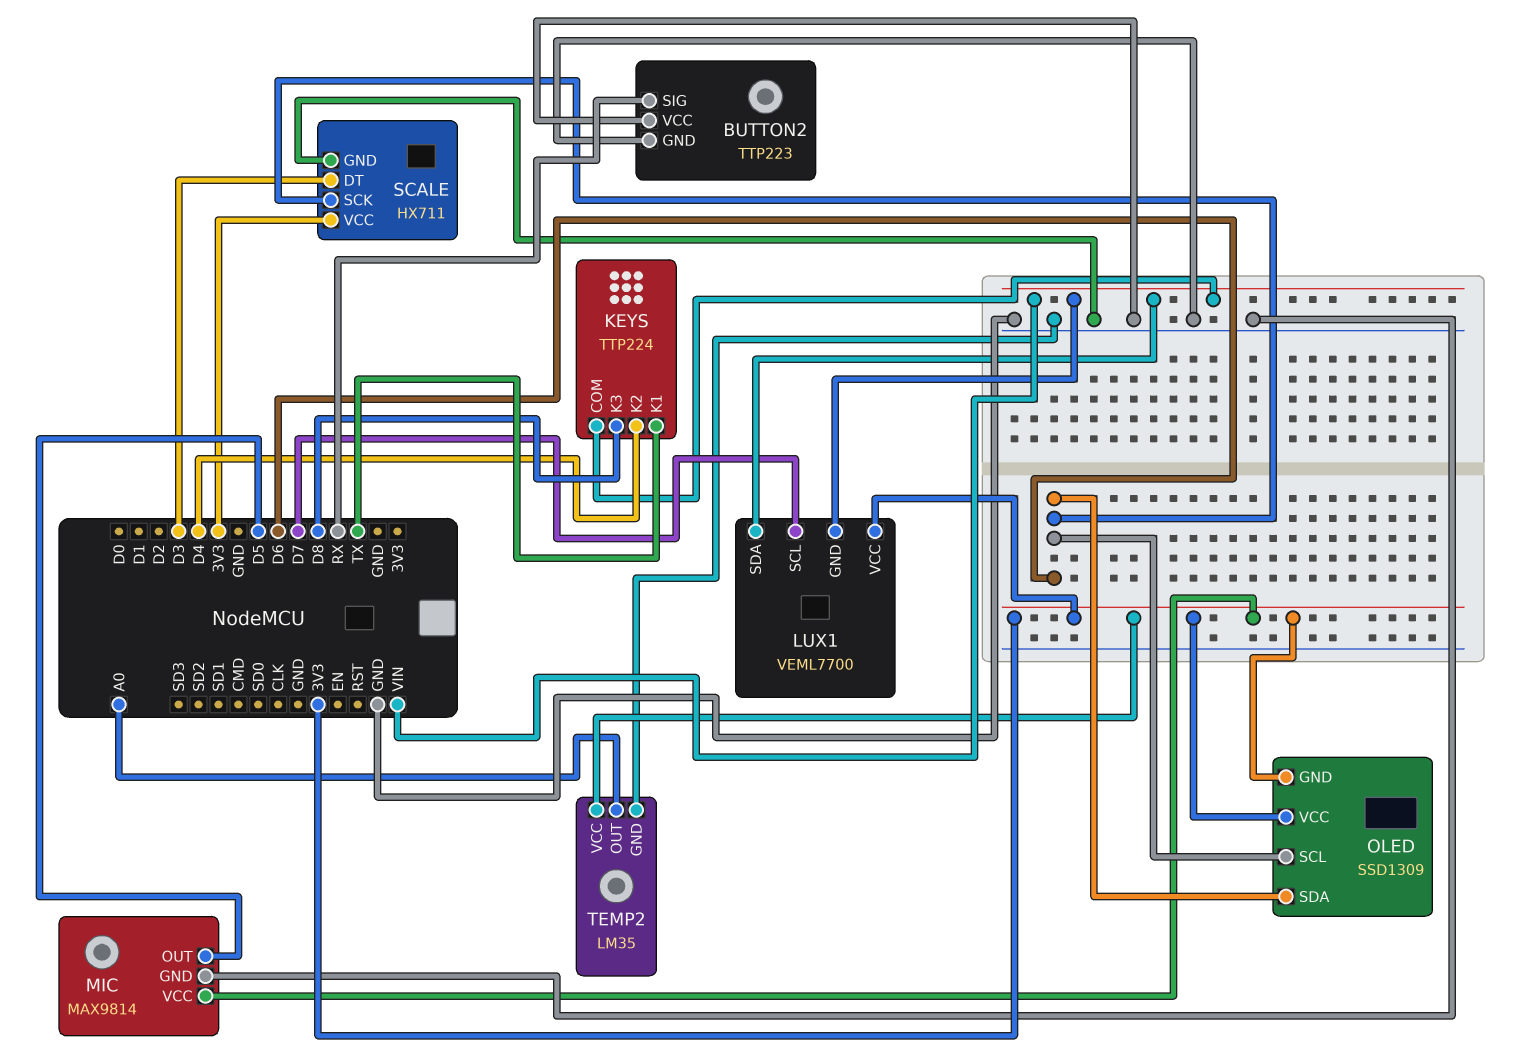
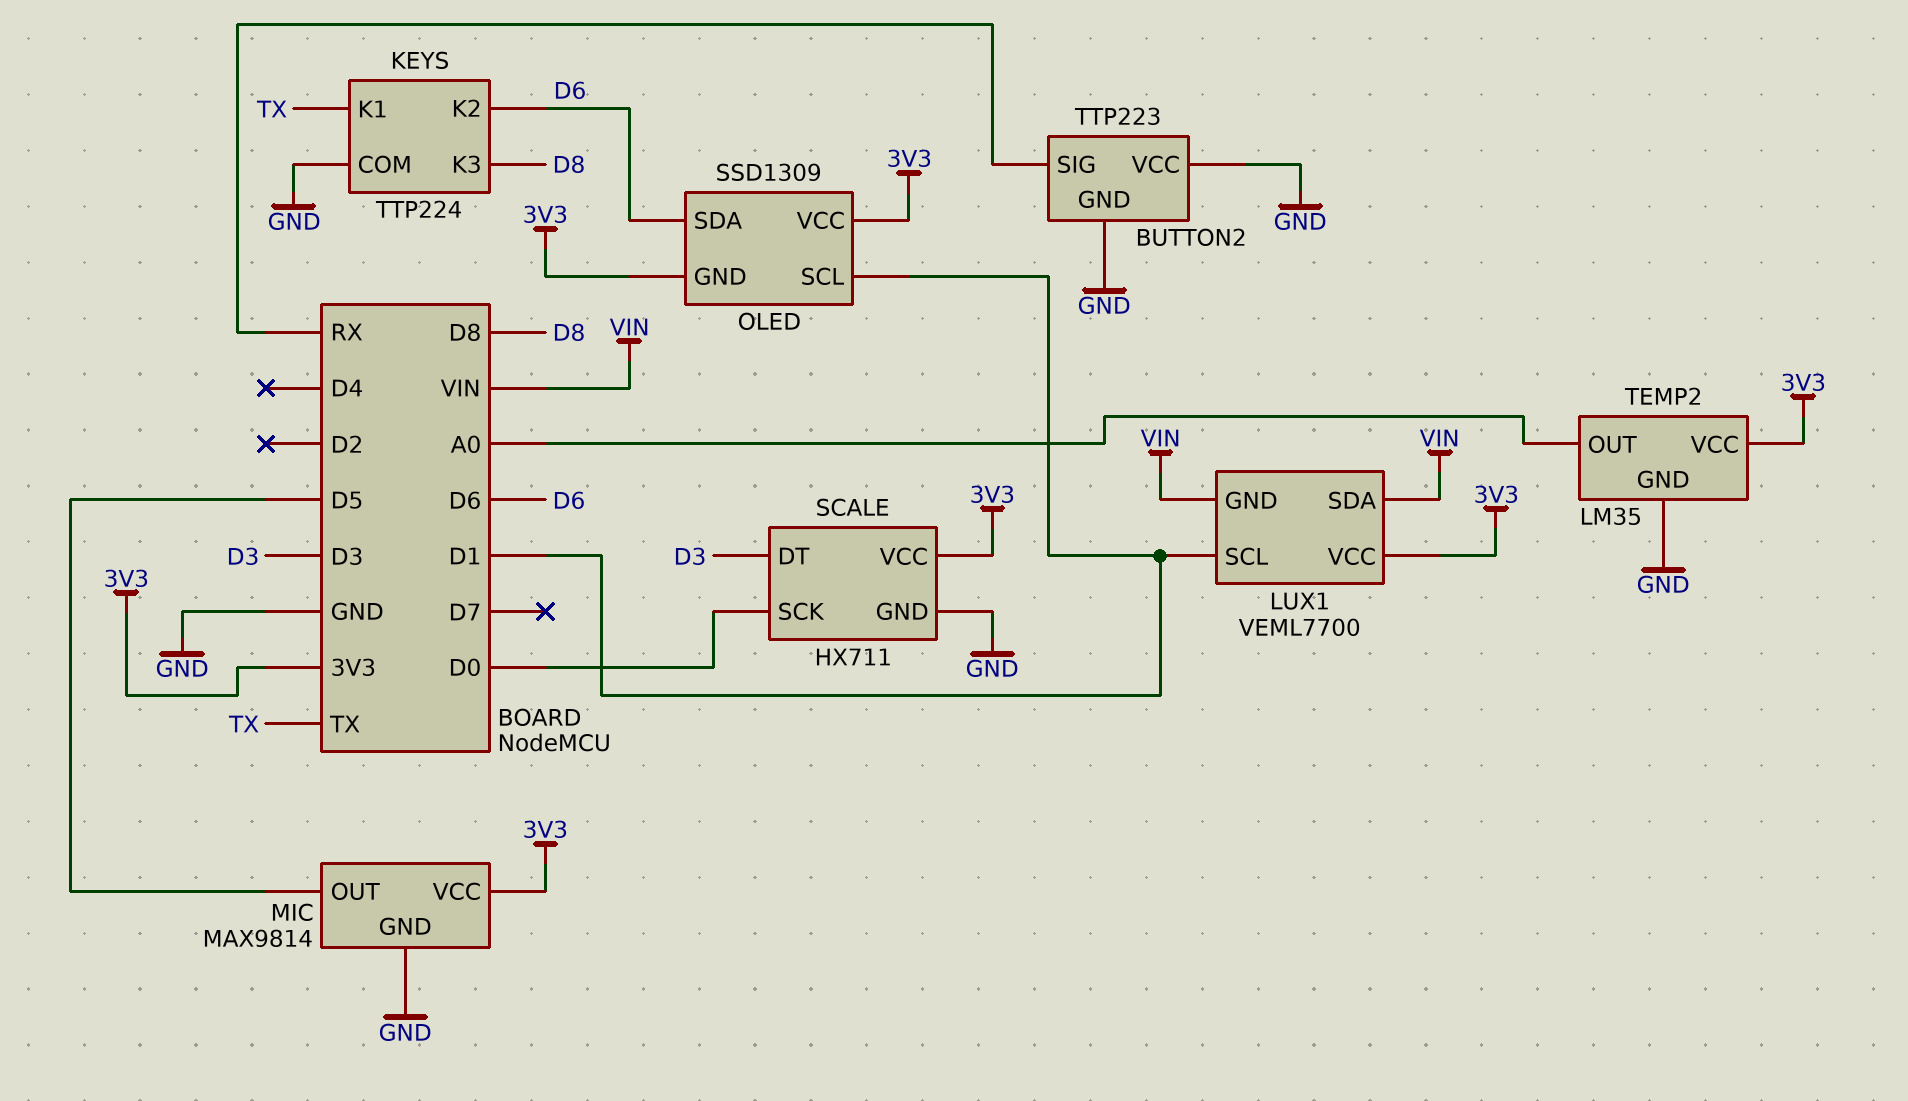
KEYS pin COM: VIN -> GND
KEYS pin K2: D4 -> D6
LUX1 pin SCL: D7 -> D1
OLED pin SCL: D6 -> D1
SCALE pin SCK: D6 -> D0

